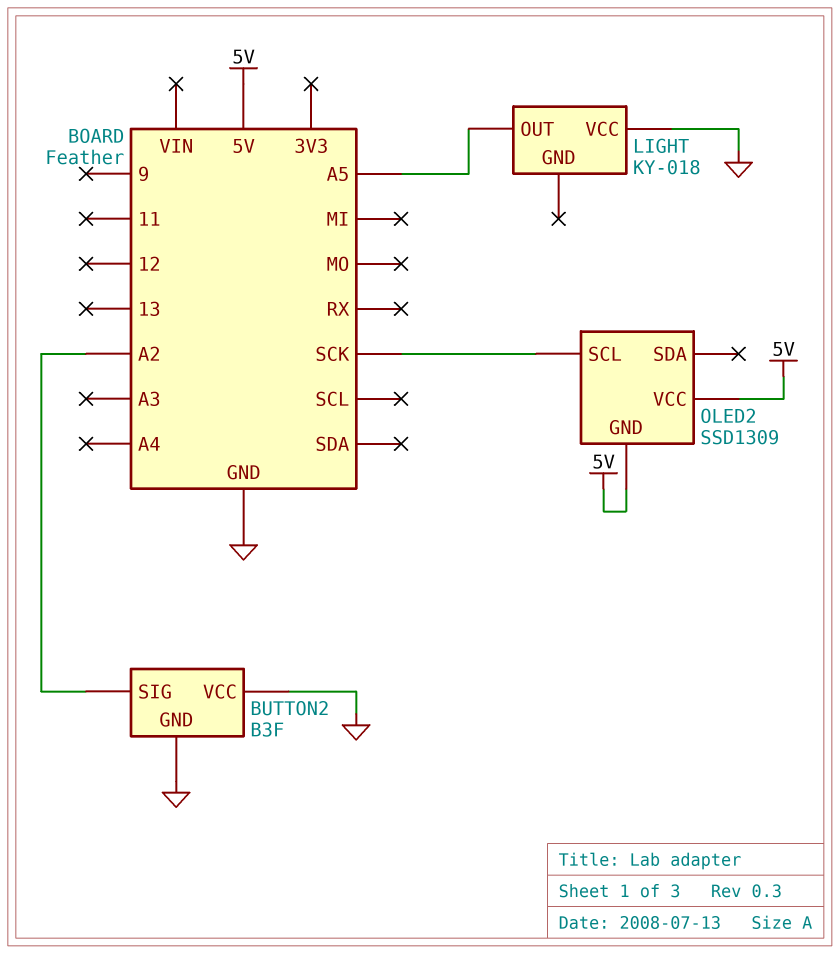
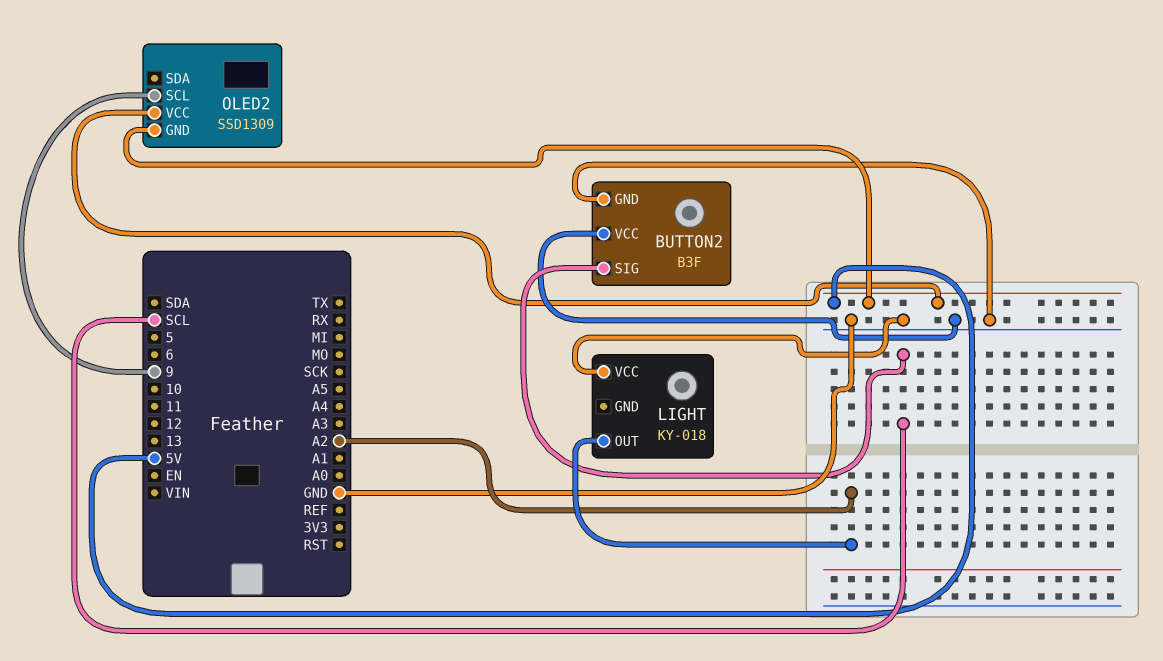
BUTTON2 pin SIG: A2 -> SCL
LIGHT pin OUT: A5 -> A2
OLED2 pin SCL: SCK -> 9

